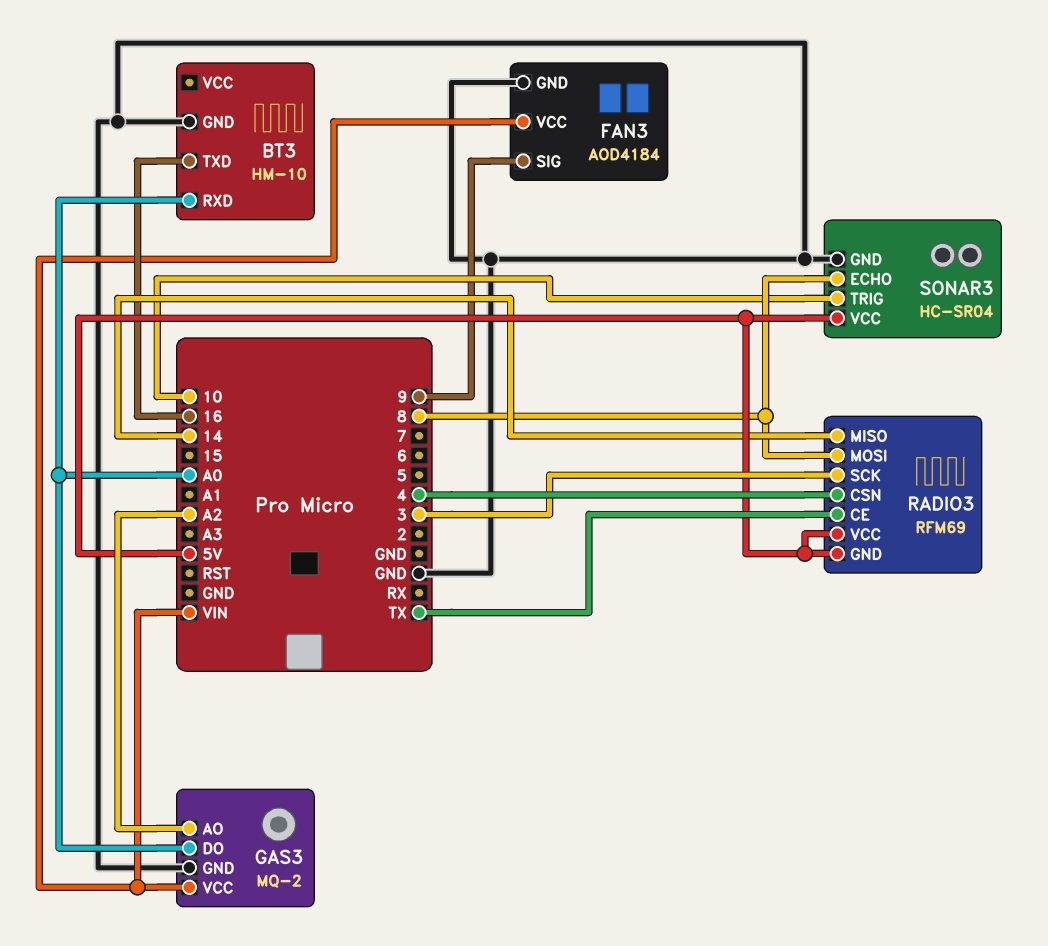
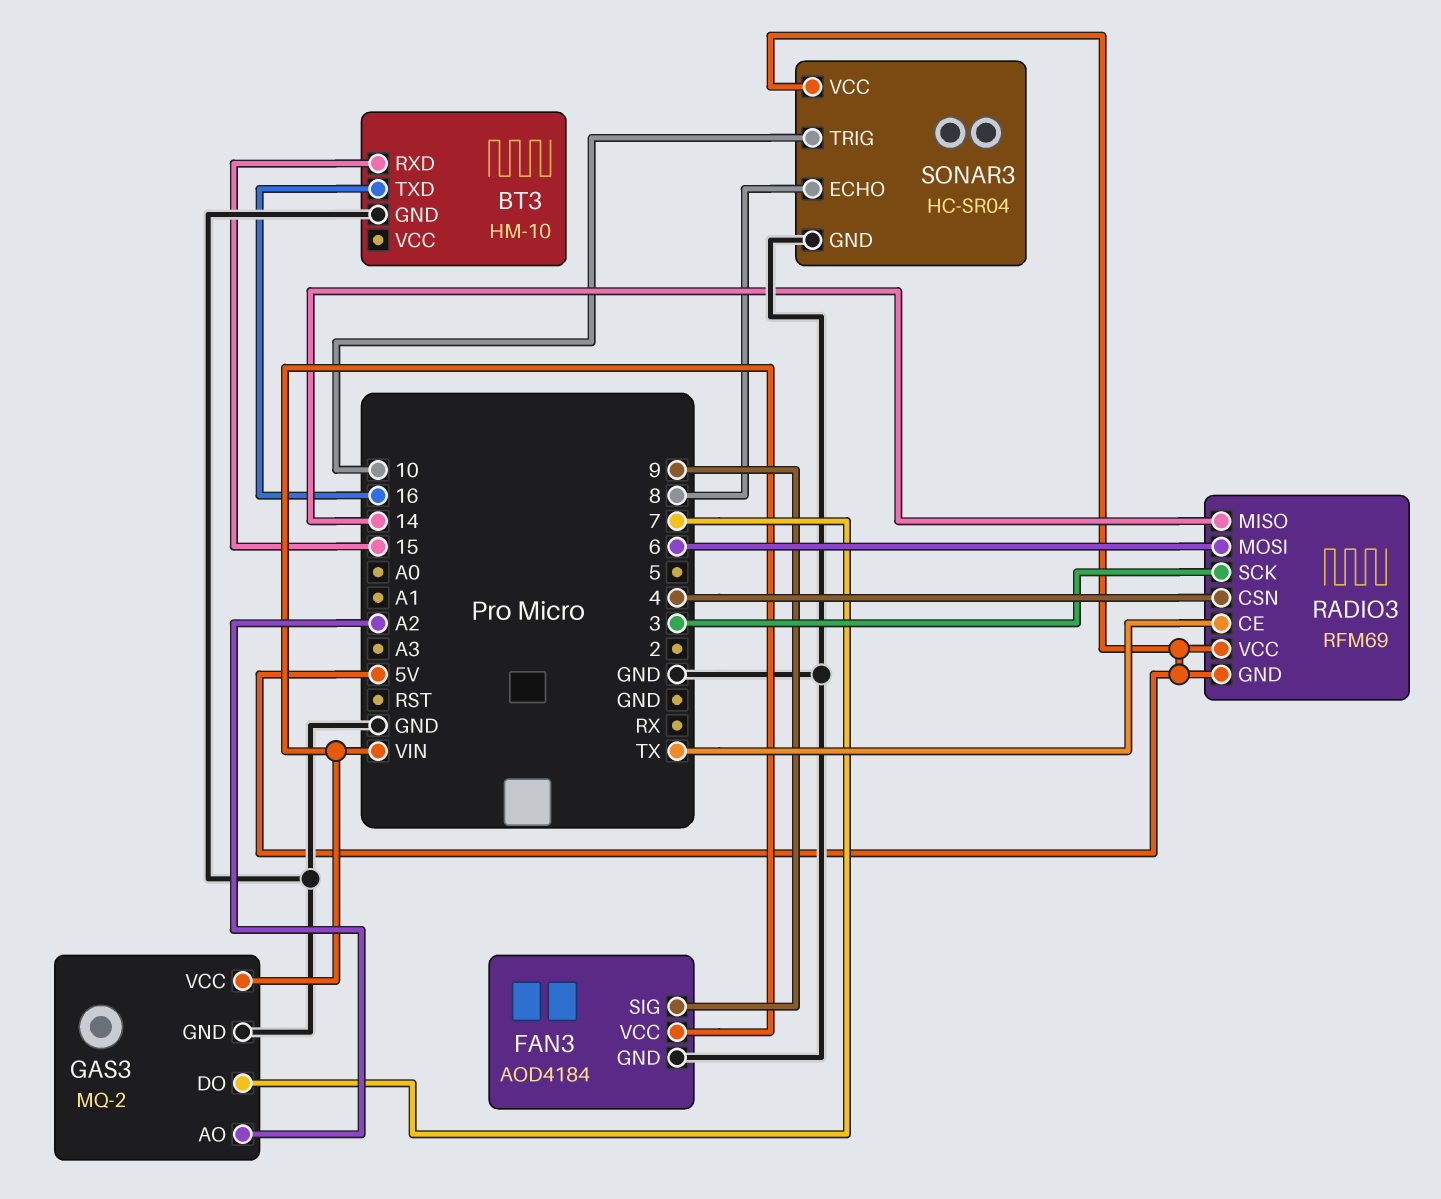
BT3 pin RXD: A0 -> 15
GAS3 pin DO: A0 -> 7
RADIO3 pin MOSI: 8 -> 6

